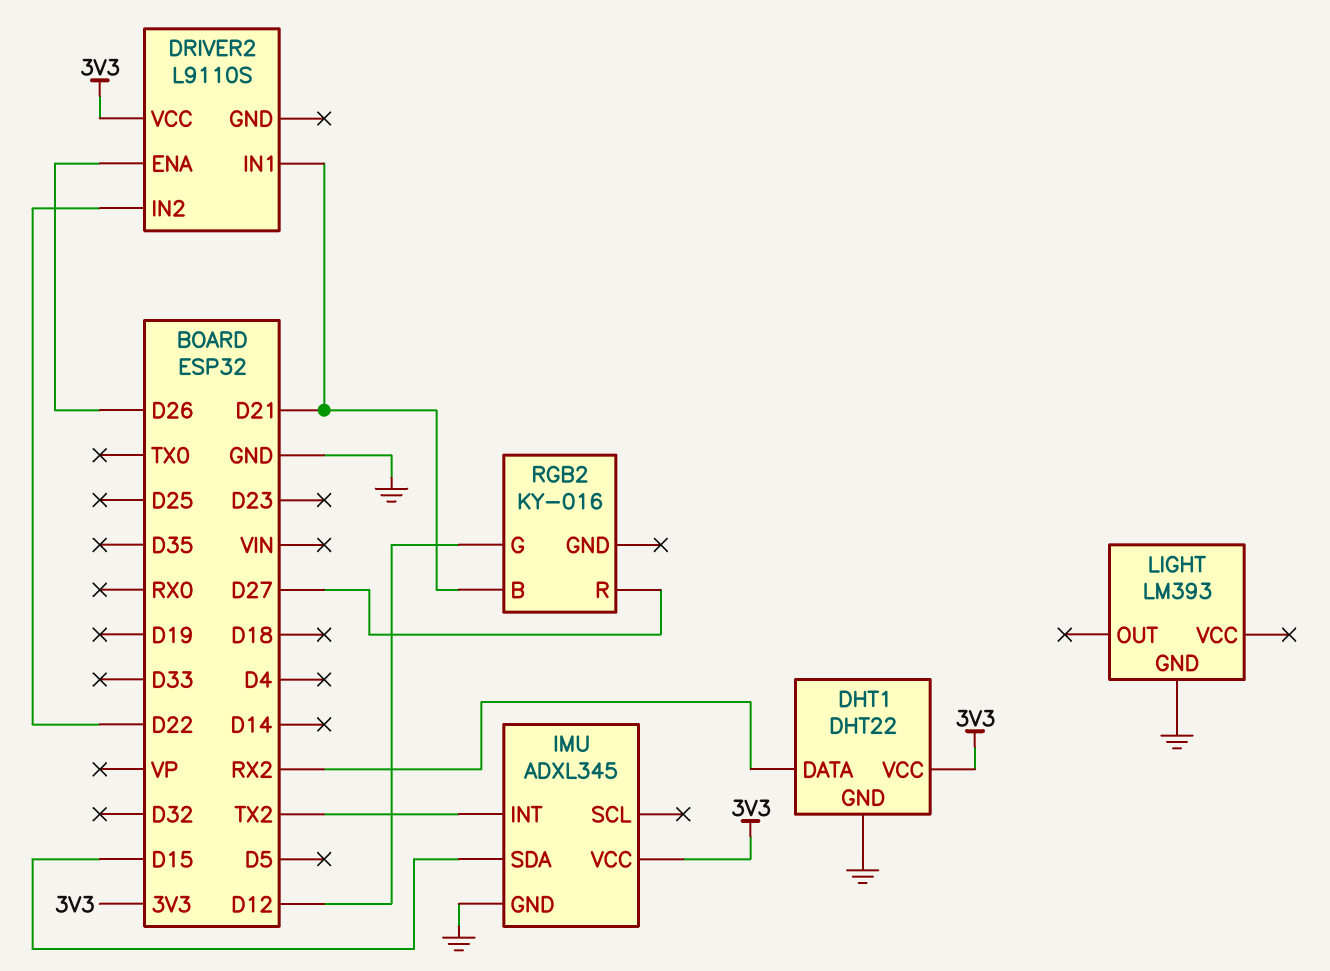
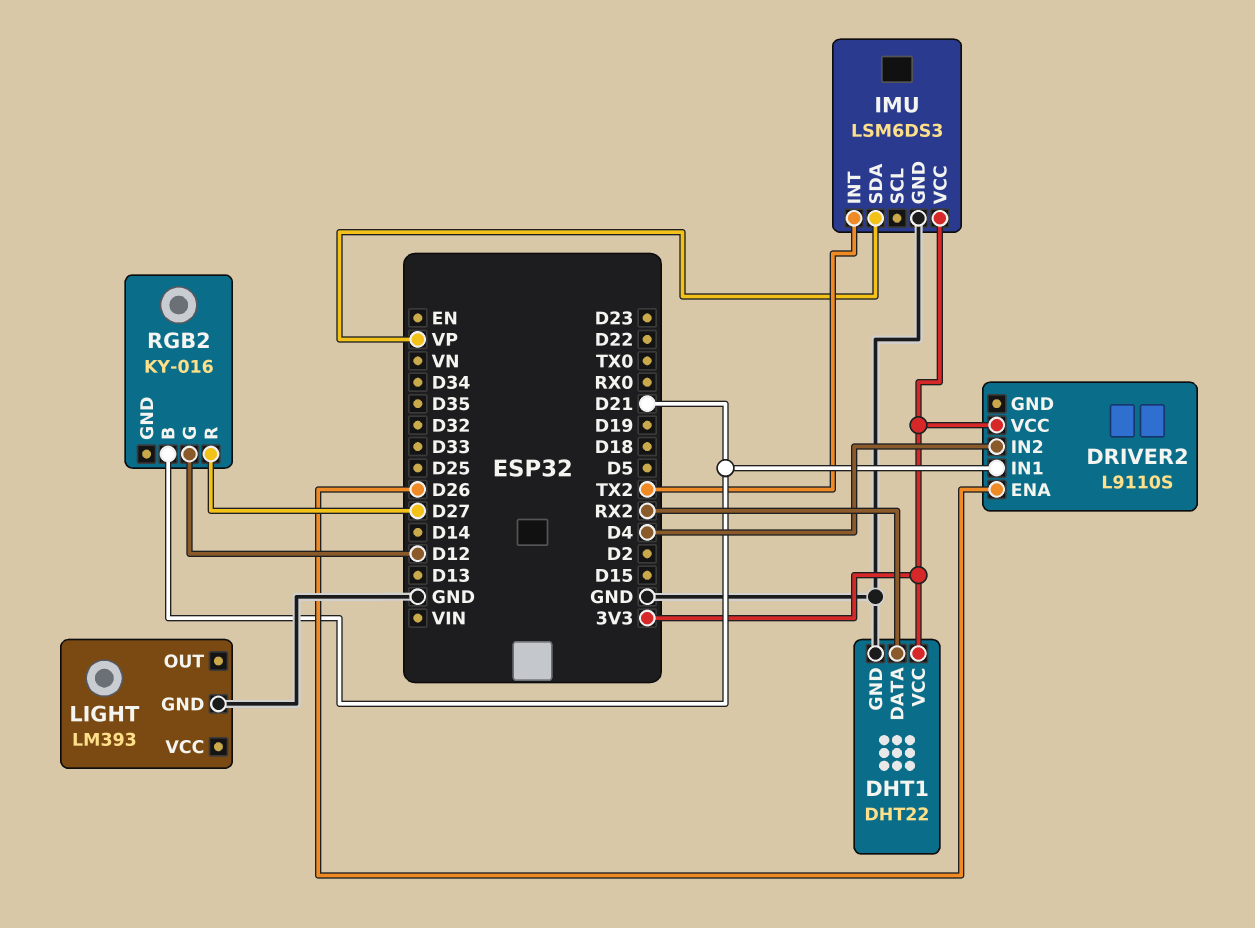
DRIVER2 pin IN2: D22 -> D4
IMU: ADXL345 -> LSM6DS3
IMU pin SDA: D15 -> VP

